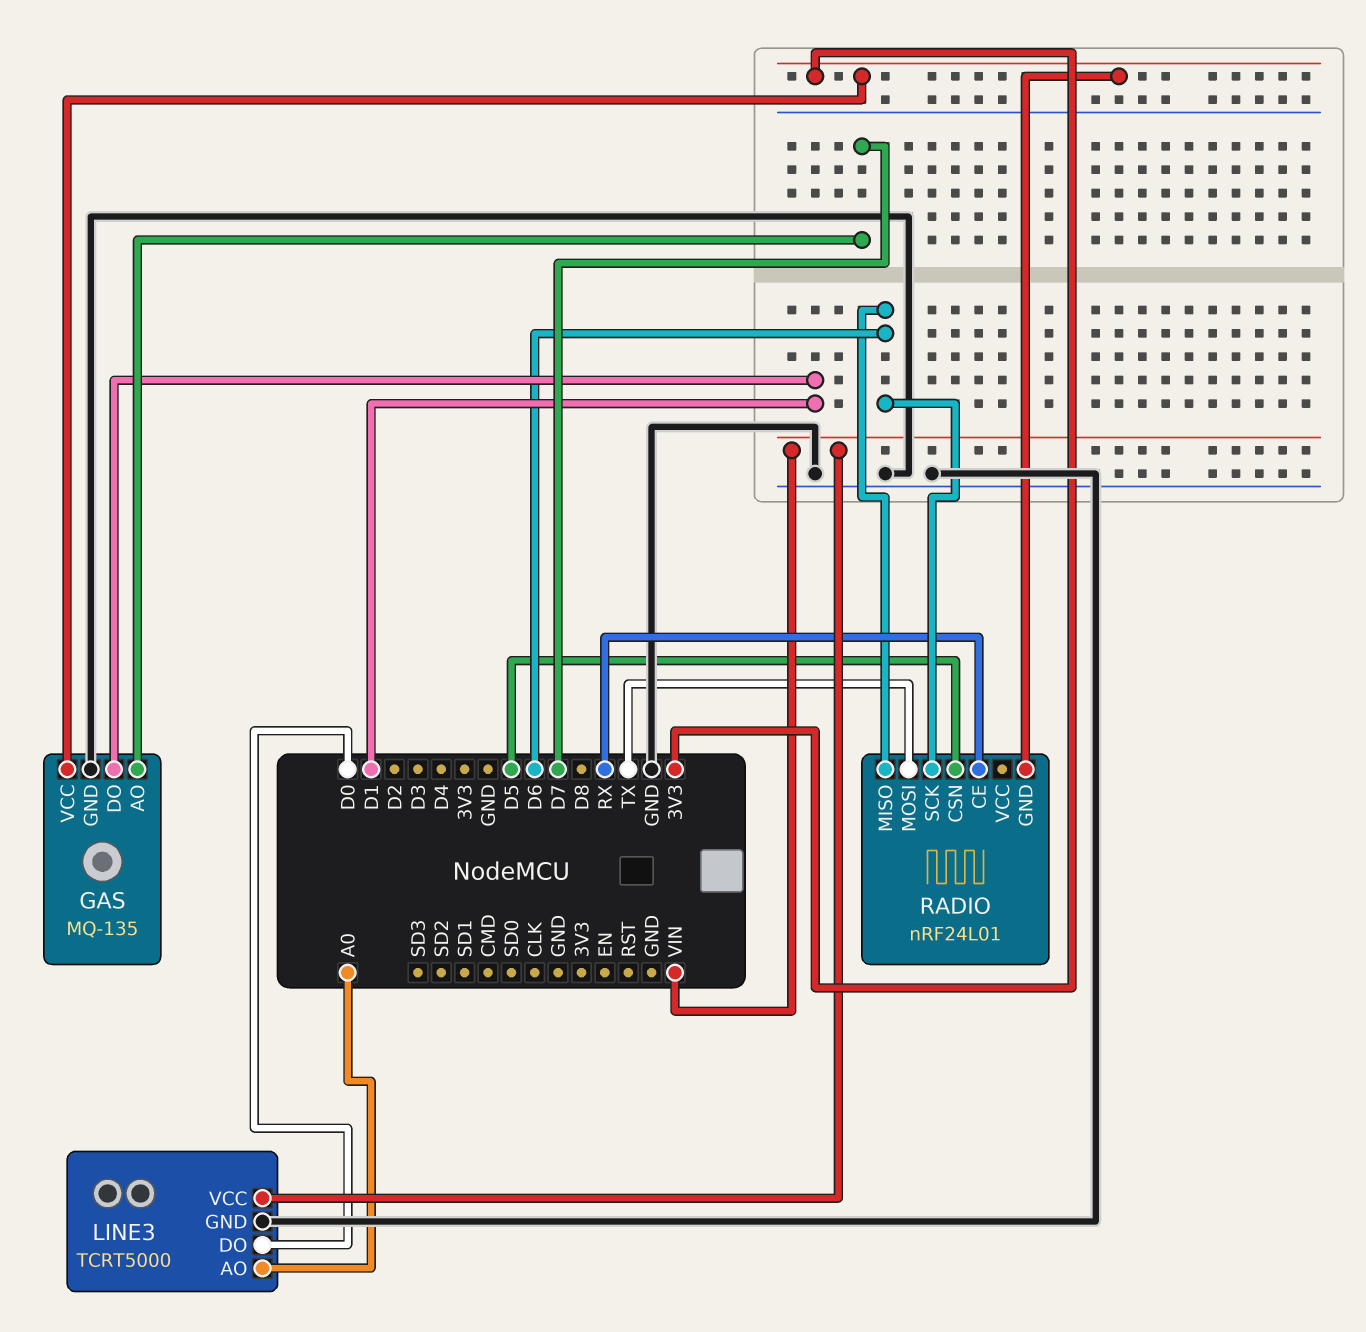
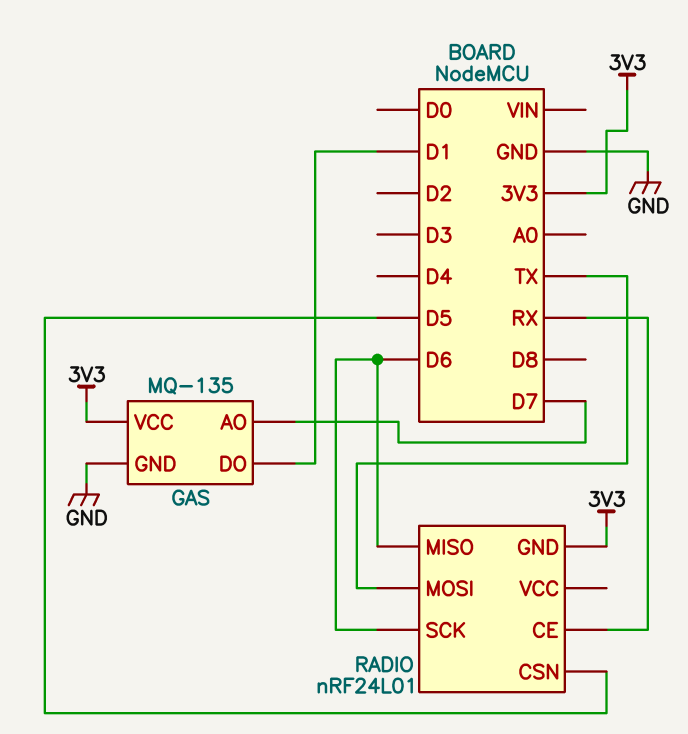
LINE3: TCRT5000 -> none
LINE3 pin AO: A0 -> none
LINE3 pin DO: D0 -> none
LINE3 pin GND: GND -> none
LINE3 pin VCC: VIN -> none

